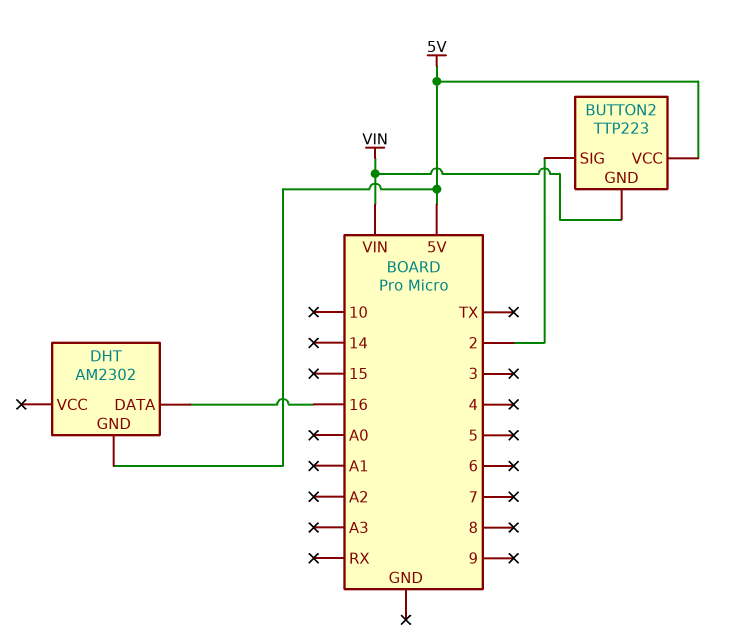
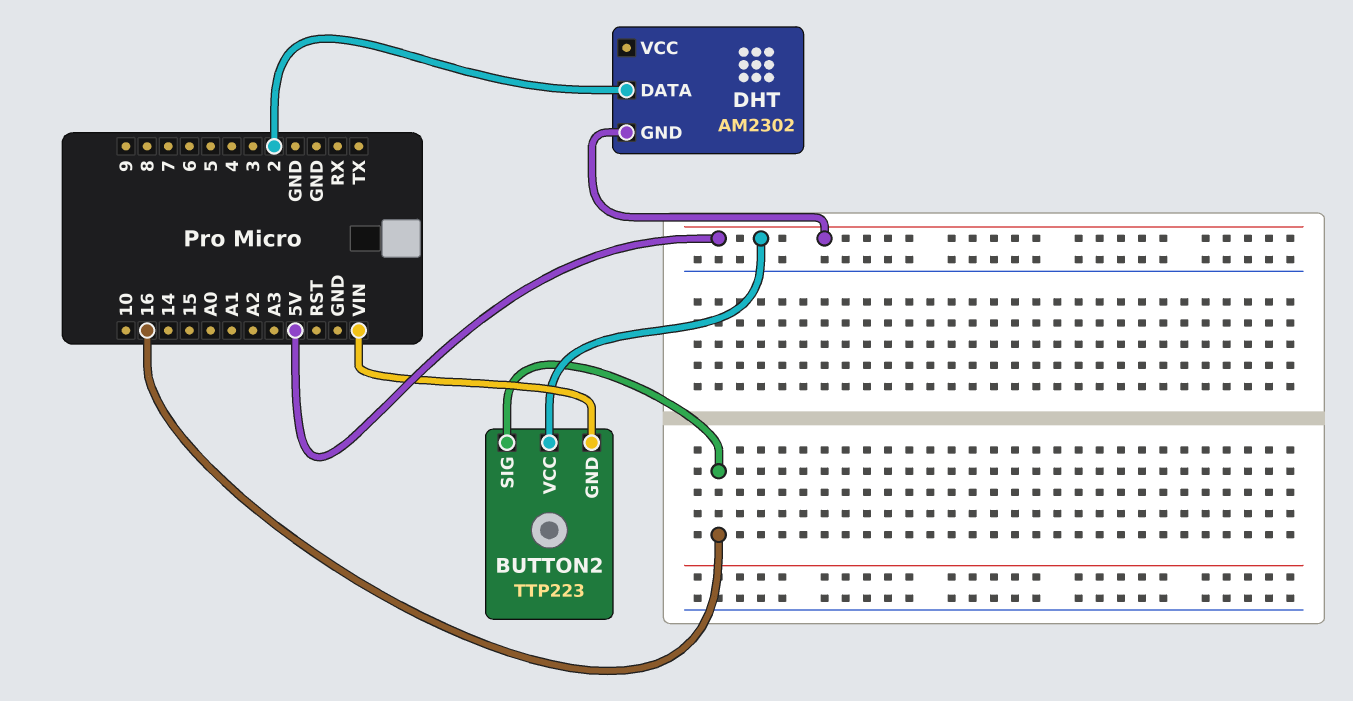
BUTTON2 pin SIG: 2 -> 16
DHT pin DATA: 16 -> 2

